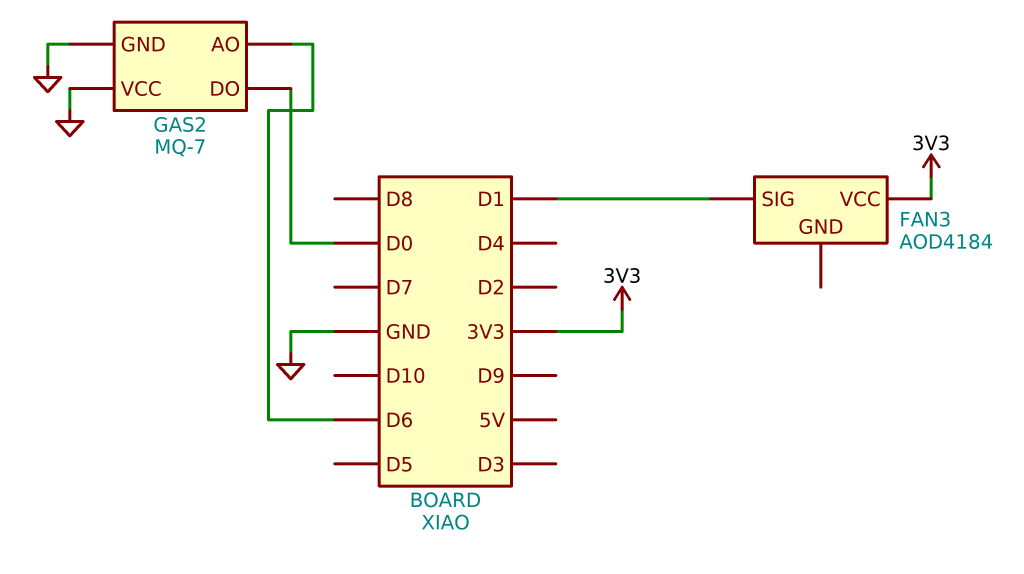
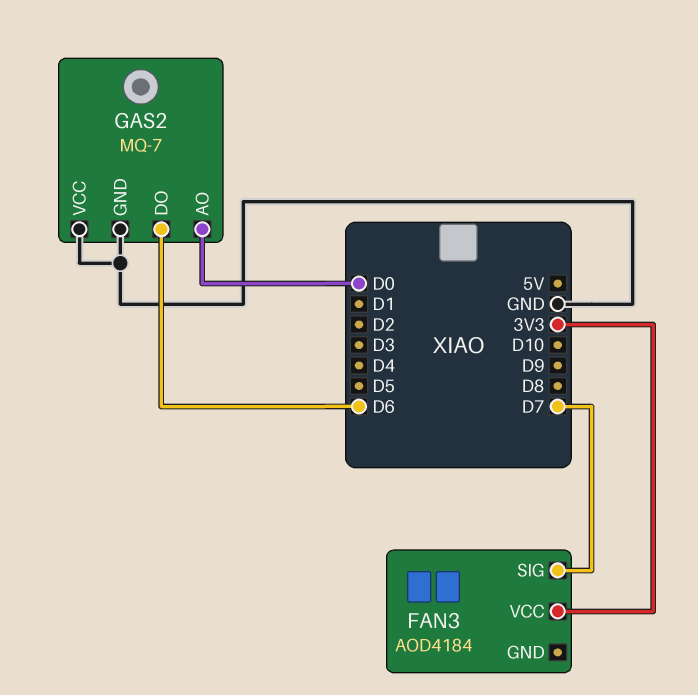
FAN3 pin SIG: D1 -> D7
GAS2 pin AO: D6 -> D0
GAS2 pin DO: D0 -> D6

